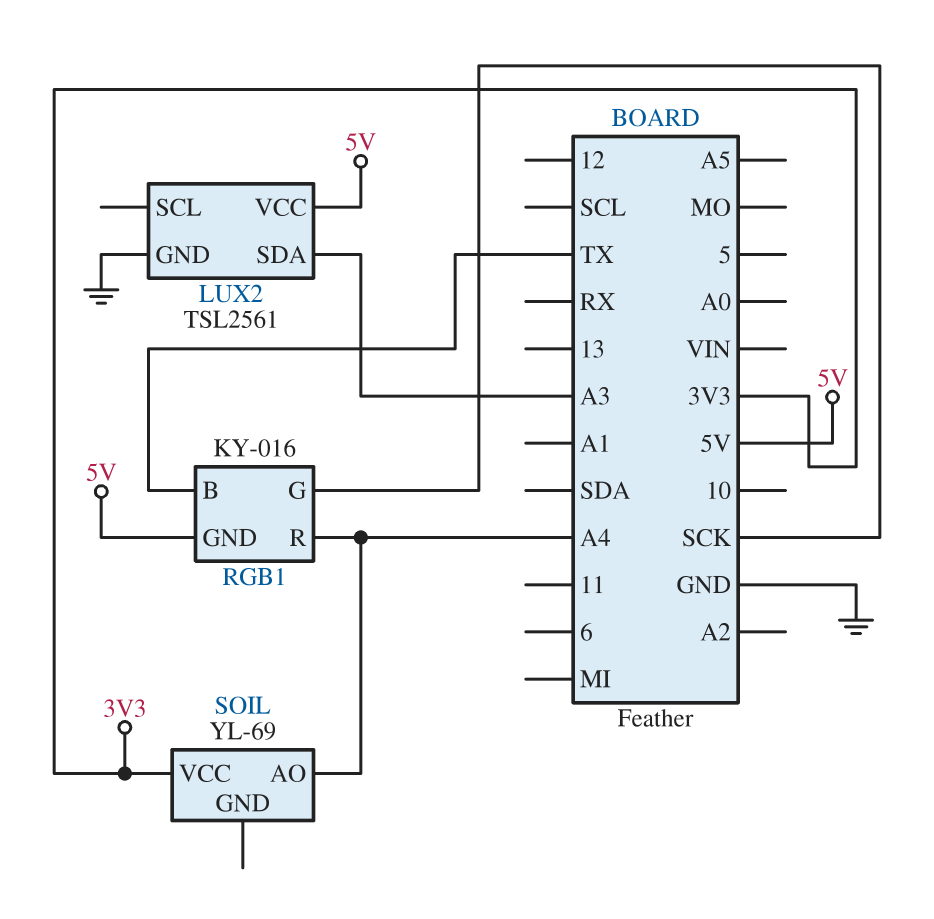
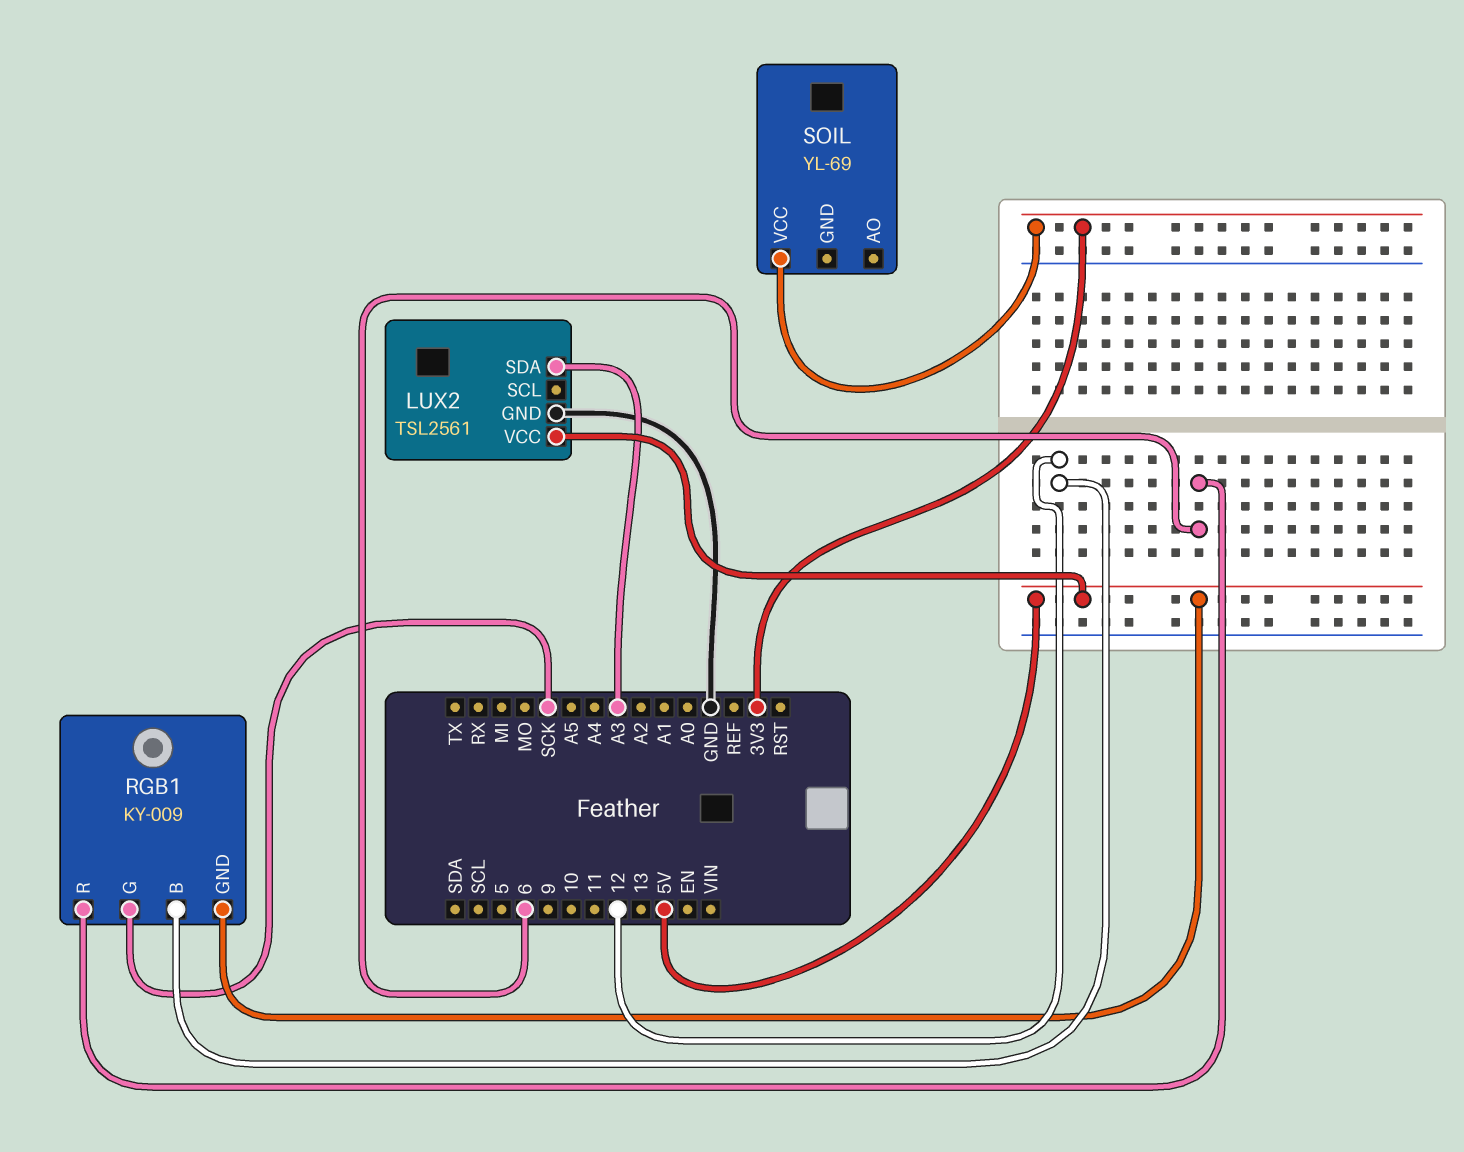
RGB1: KY-016 -> KY-009
RGB1 pin B: TX -> 12
RGB1 pin R: A4 -> 6
SOIL pin AO: A4 -> none

